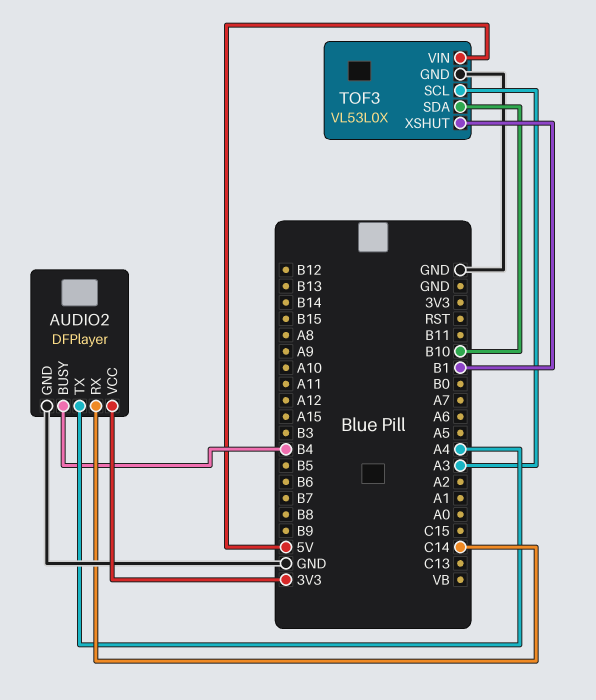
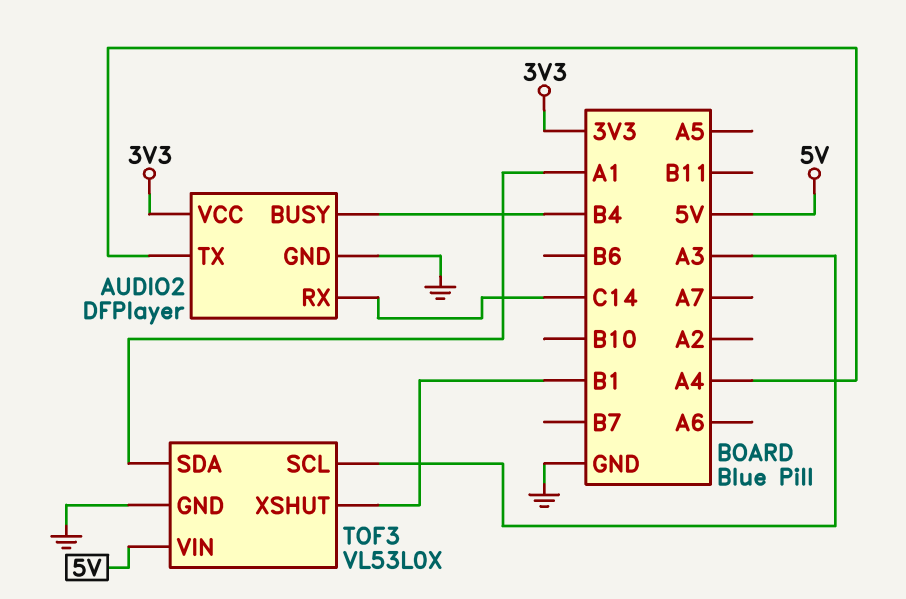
TOF3 pin SDA: B10 -> A1

